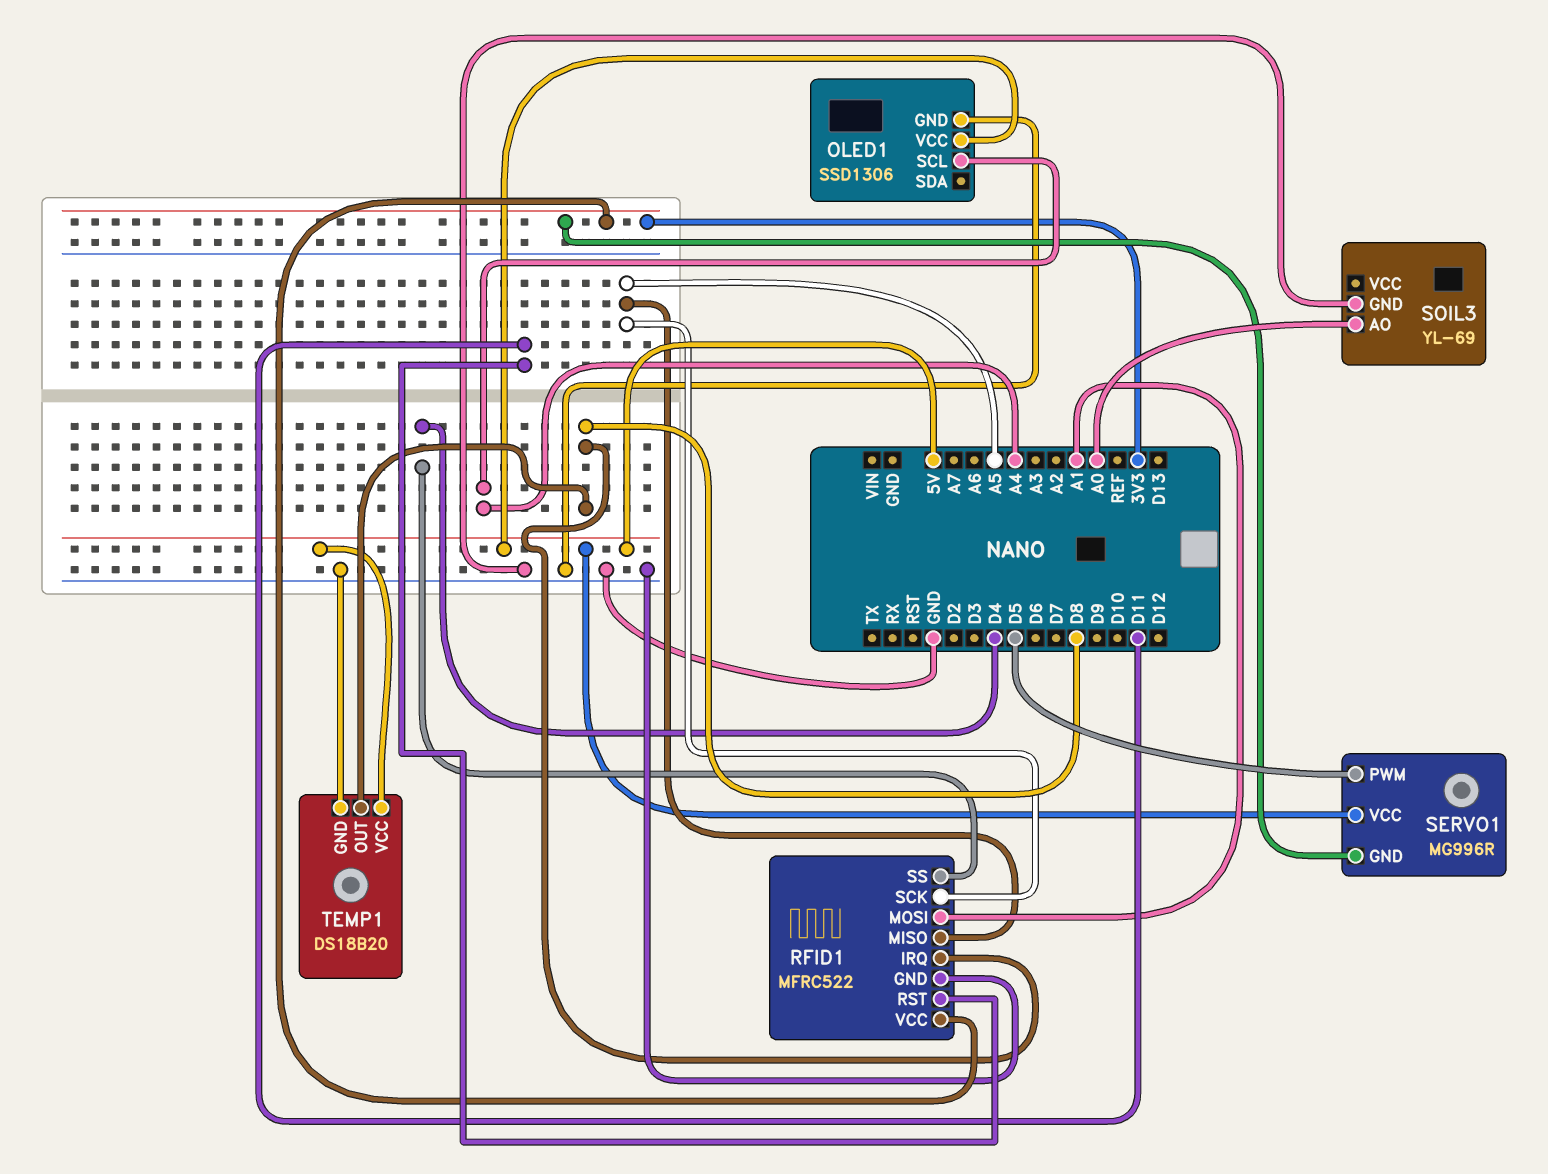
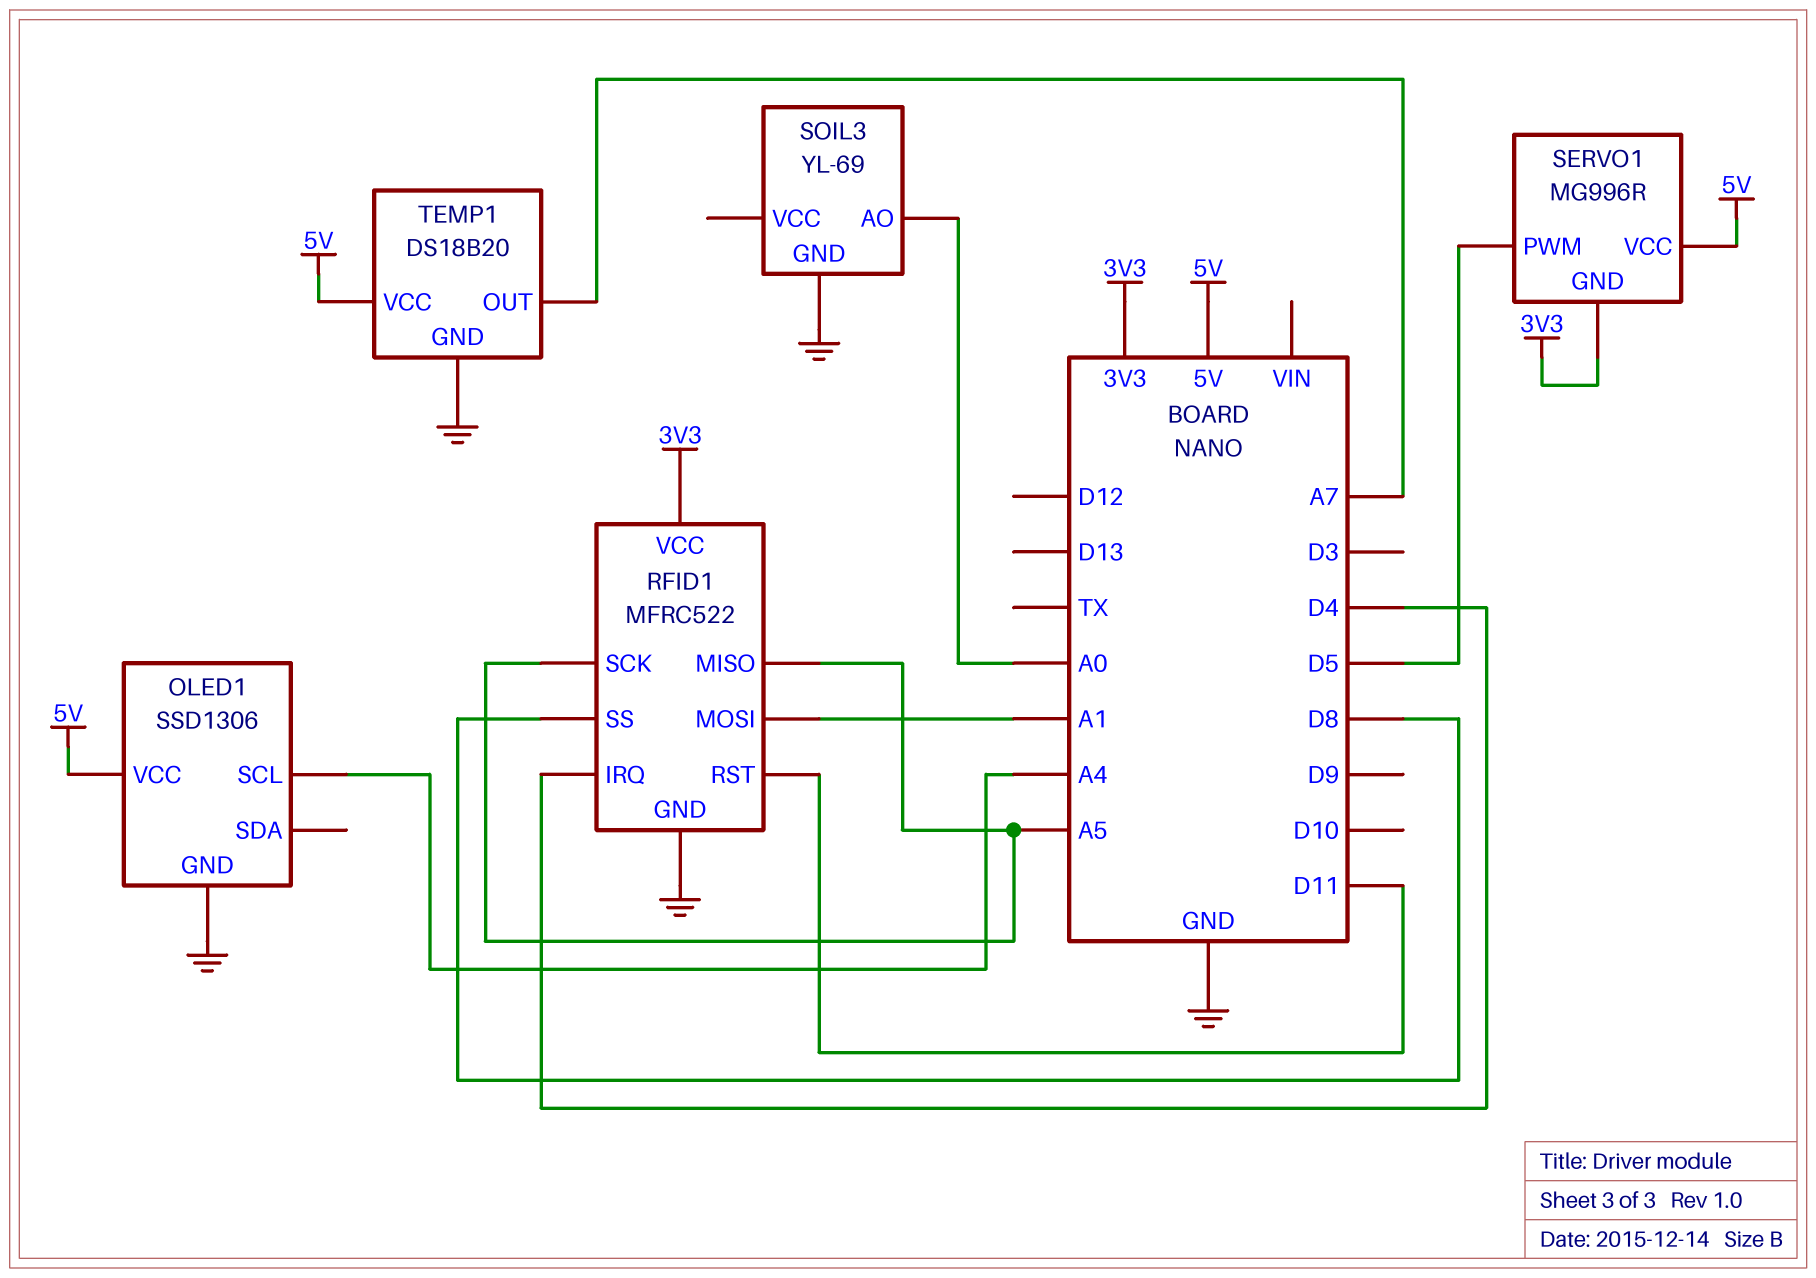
RFID1 pin IRQ: D8 -> D4
RFID1 pin SS: D4 -> D8
TEMP1 pin OUT: D8 -> A7

